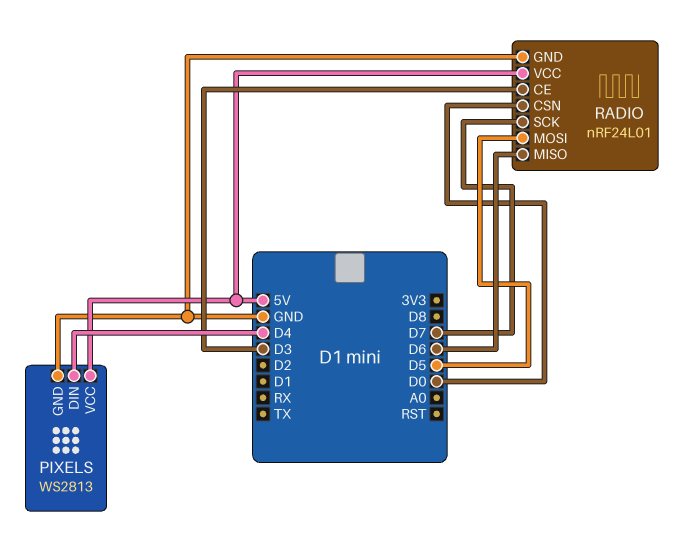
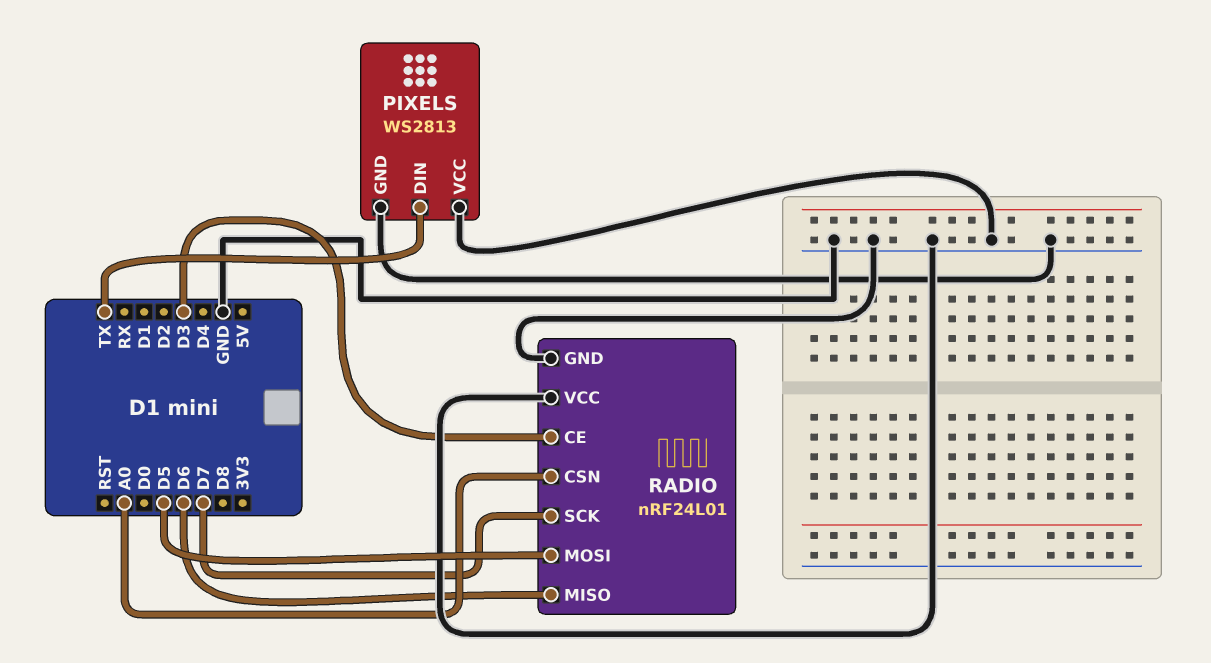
PIXELS pin DIN: D4 -> TX
PIXELS pin VCC: 5V -> GND
RADIO pin CSN: D0 -> A0
RADIO pin VCC: 5V -> GND

